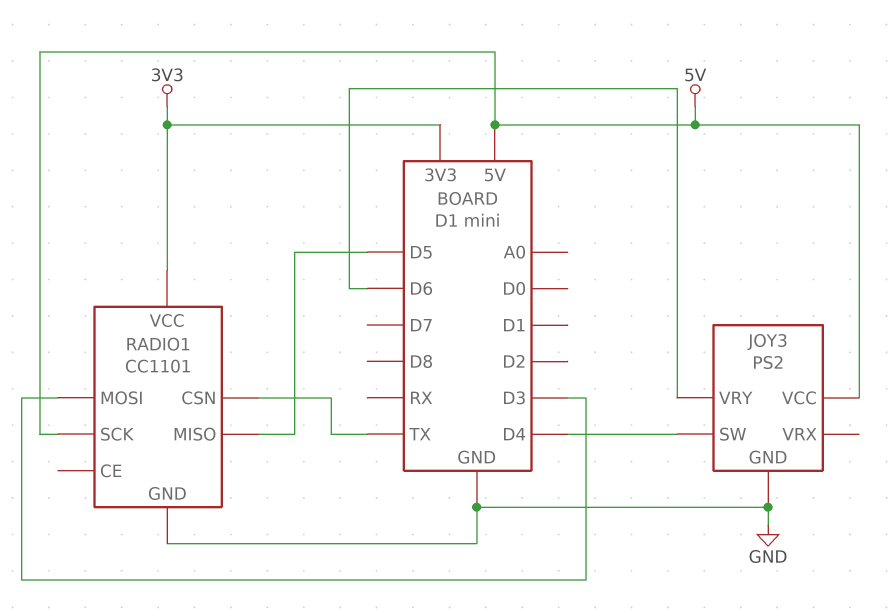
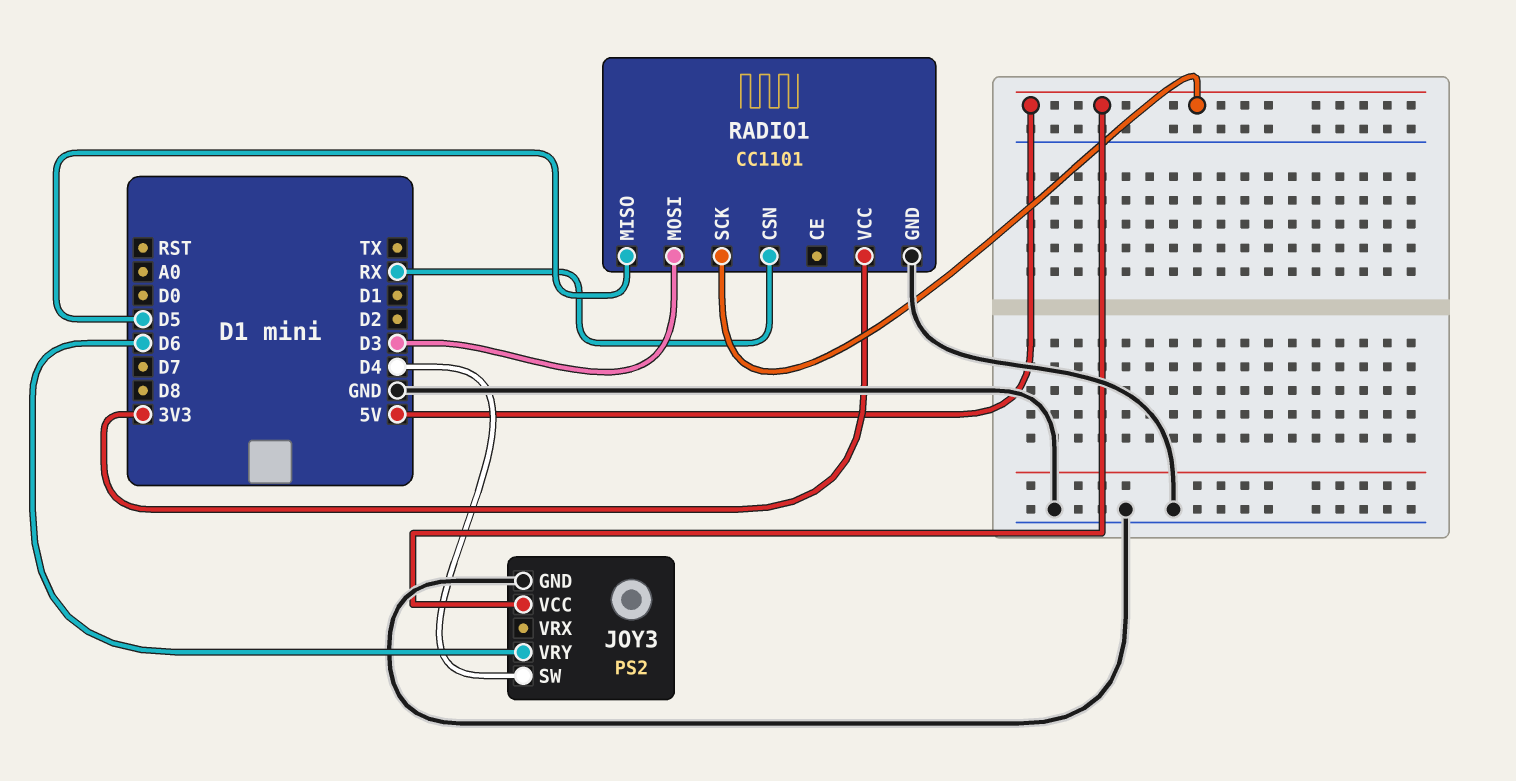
RADIO1 pin CSN: TX -> RX

